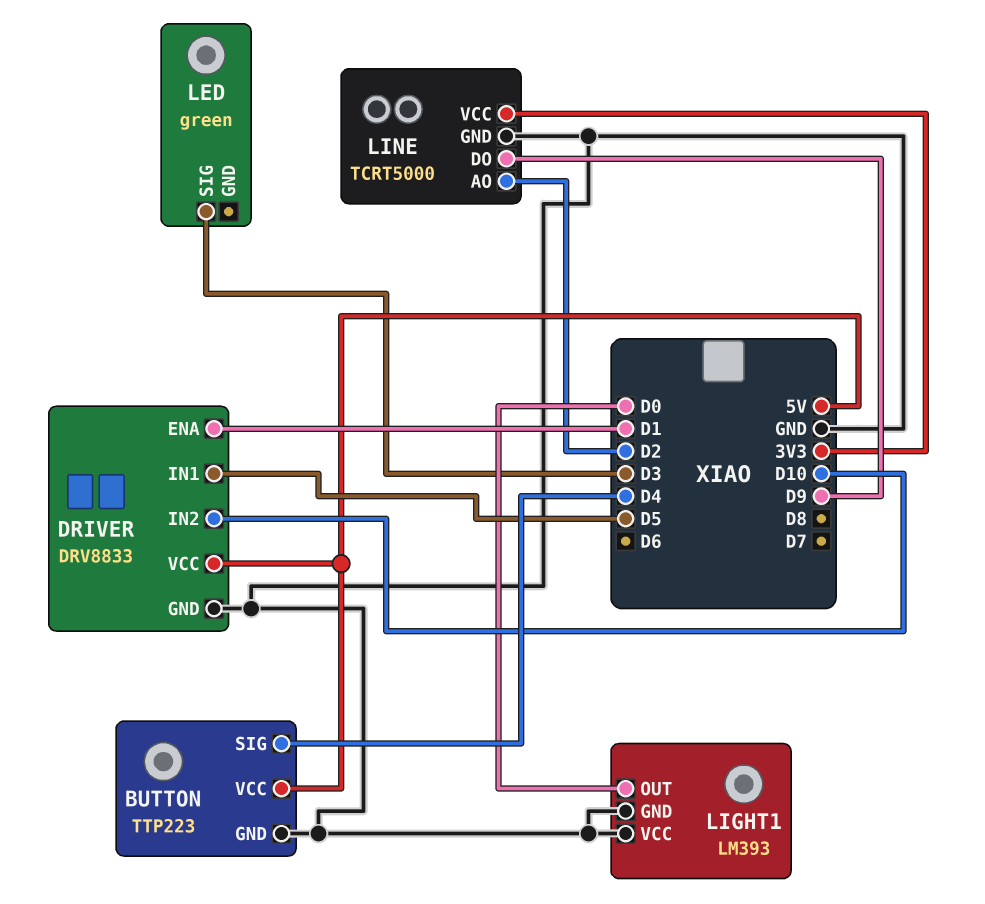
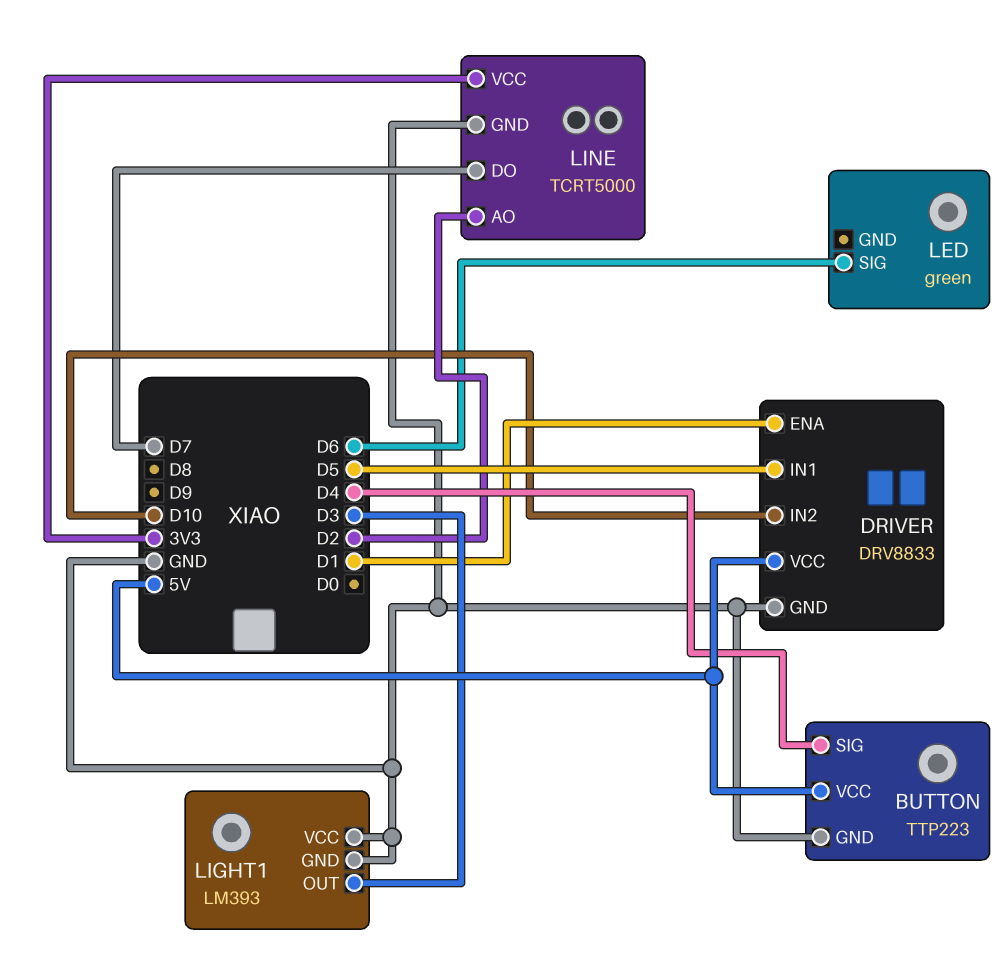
LED pin SIG: D3 -> D6
LIGHT1 pin OUT: D0 -> D3
LINE pin DO: D9 -> D7

